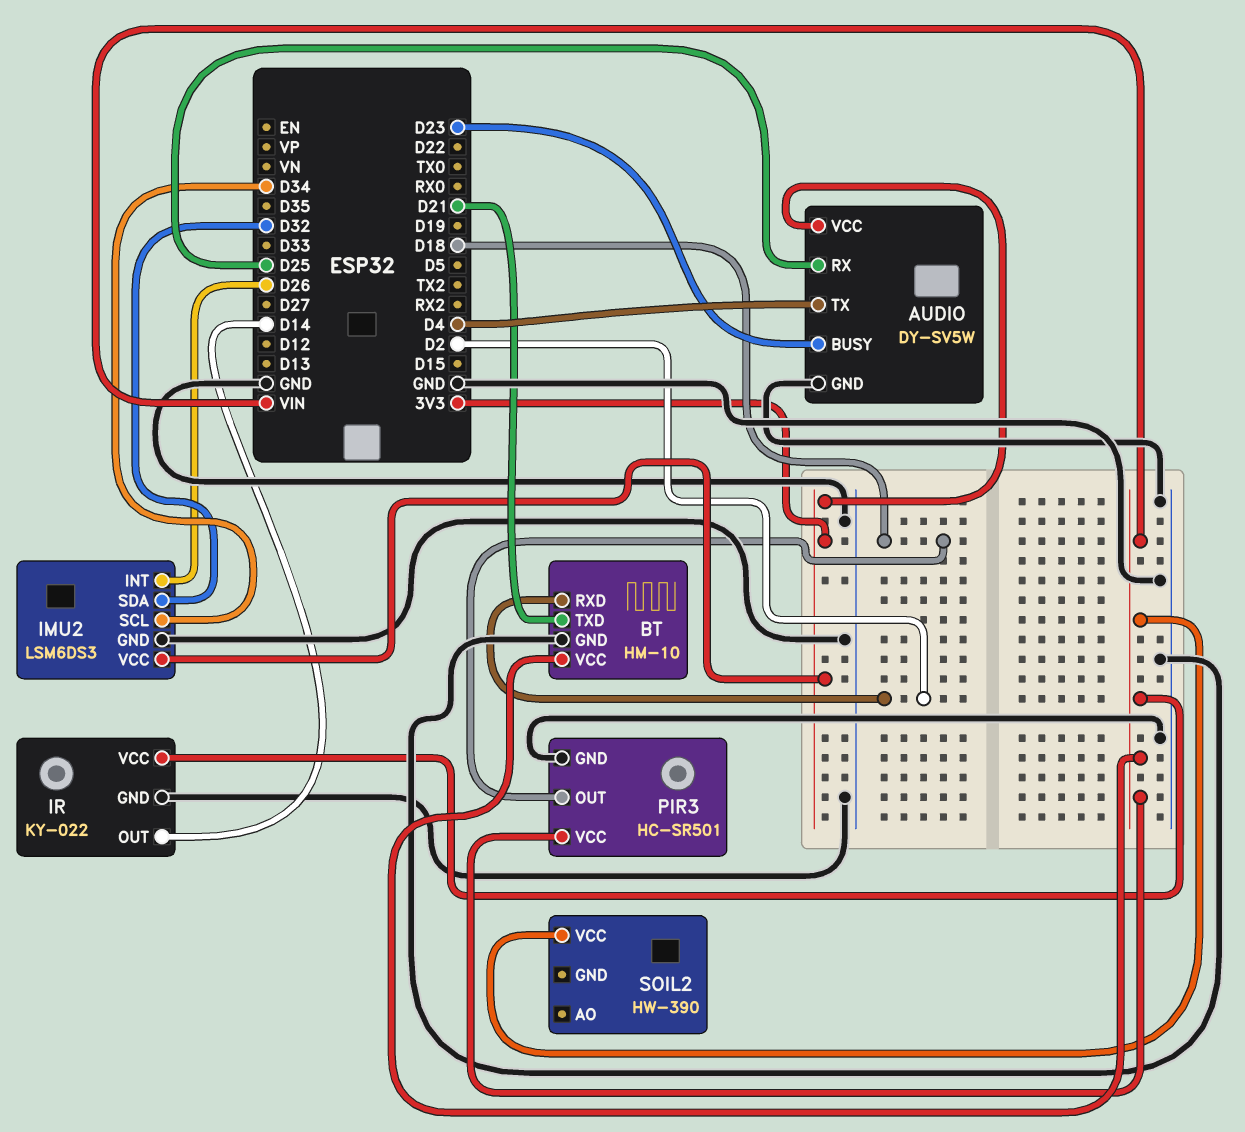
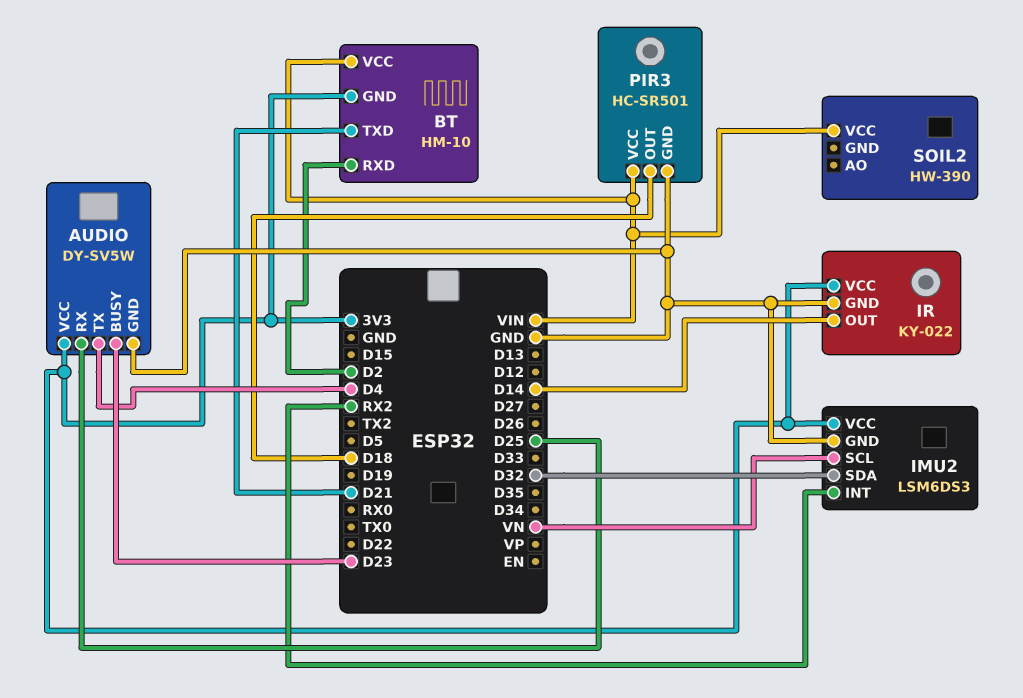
BT pin GND: GND -> 3V3
IMU2 pin INT: D26 -> RX2
IMU2 pin SCL: D34 -> VN
IR pin VCC: VIN -> 3V3

